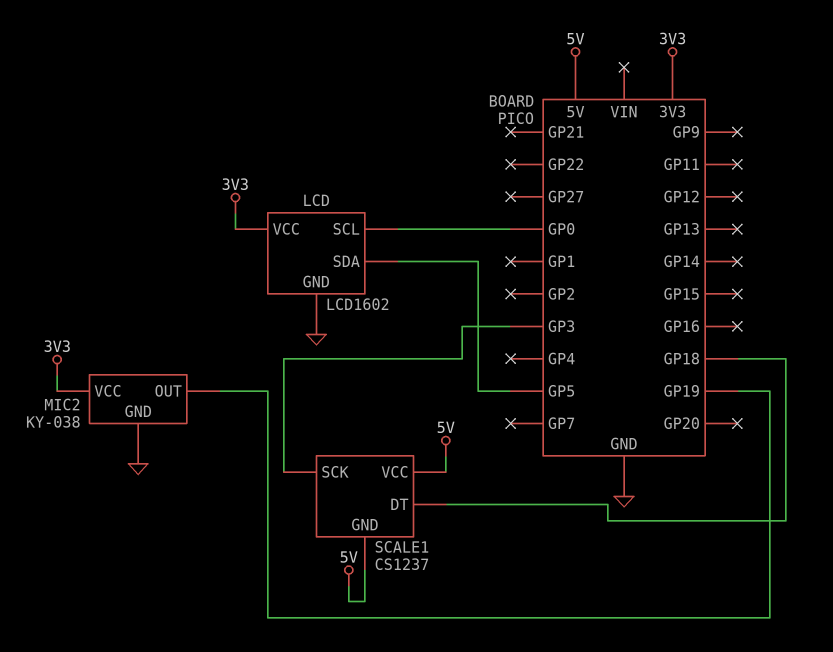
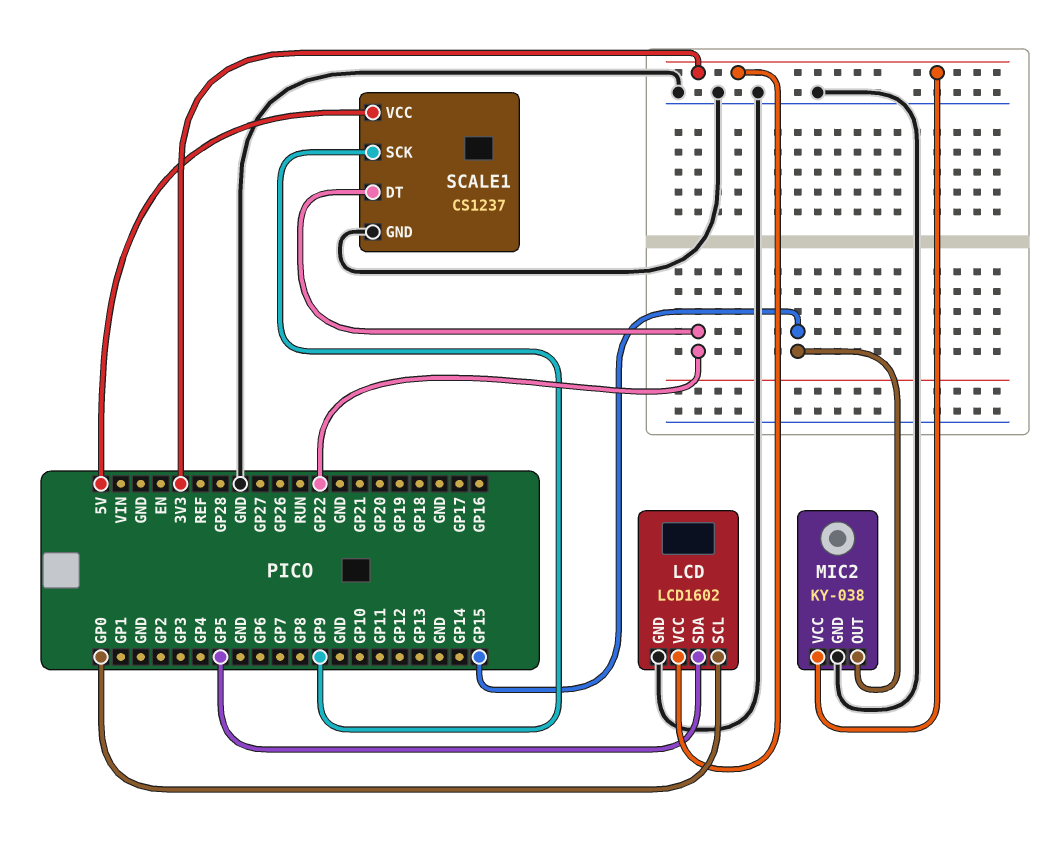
MIC2 pin OUT: GP19 -> GP15
SCALE1 pin DT: GP18 -> GP22
SCALE1 pin GND: 5V -> GND
SCALE1 pin SCK: GP3 -> GP9

